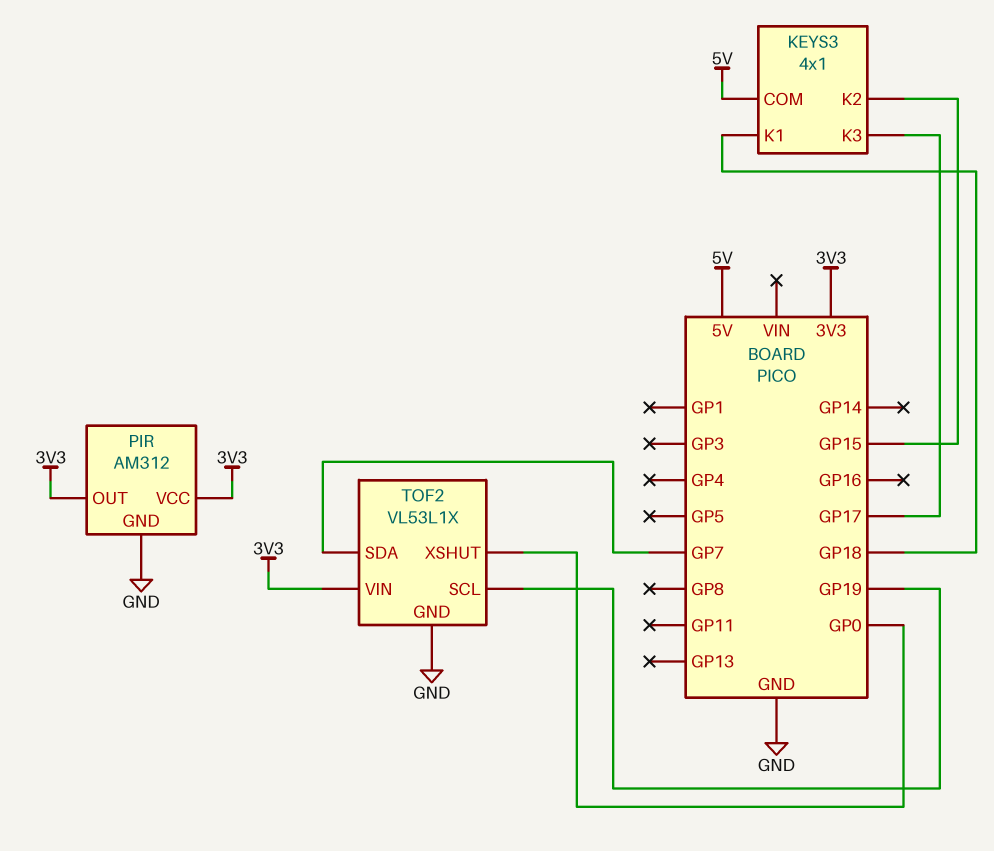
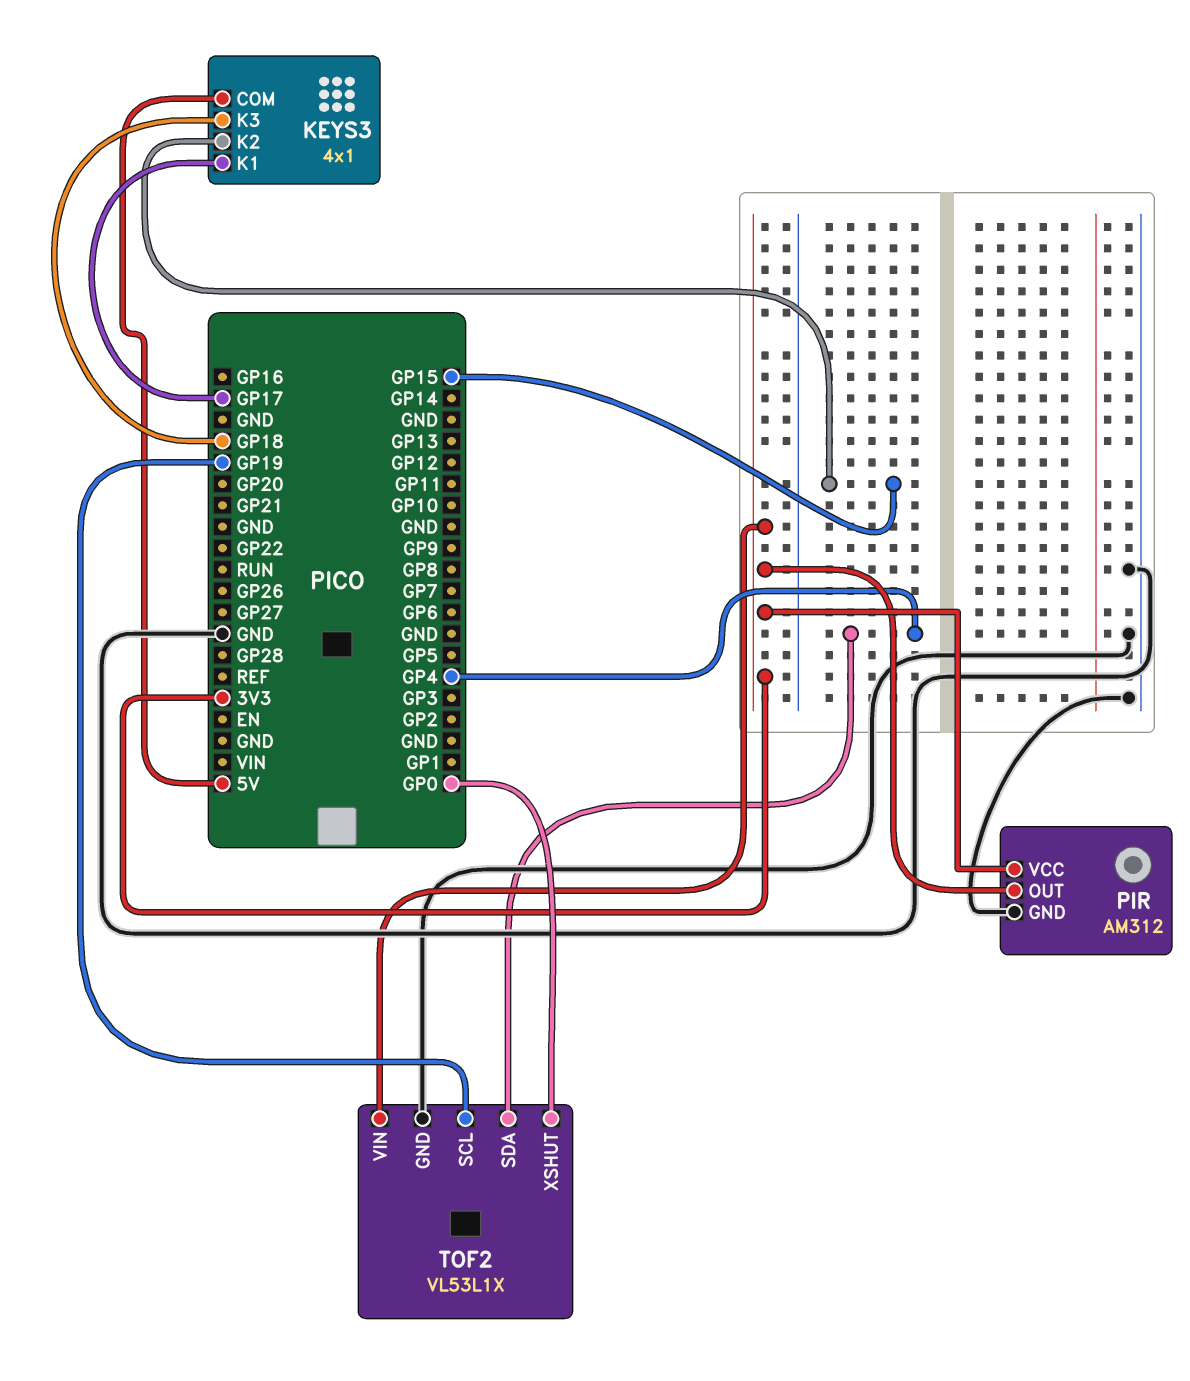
KEYS3 pin K1: GP18 -> GP17
KEYS3 pin K3: GP17 -> GP18
TOF2 pin SDA: GP7 -> GP4

